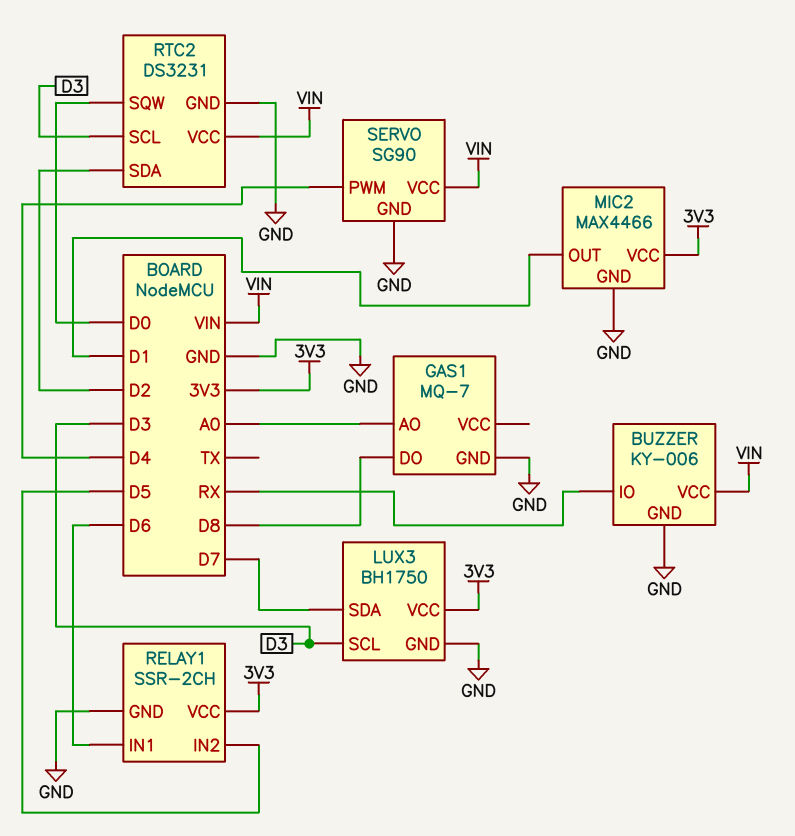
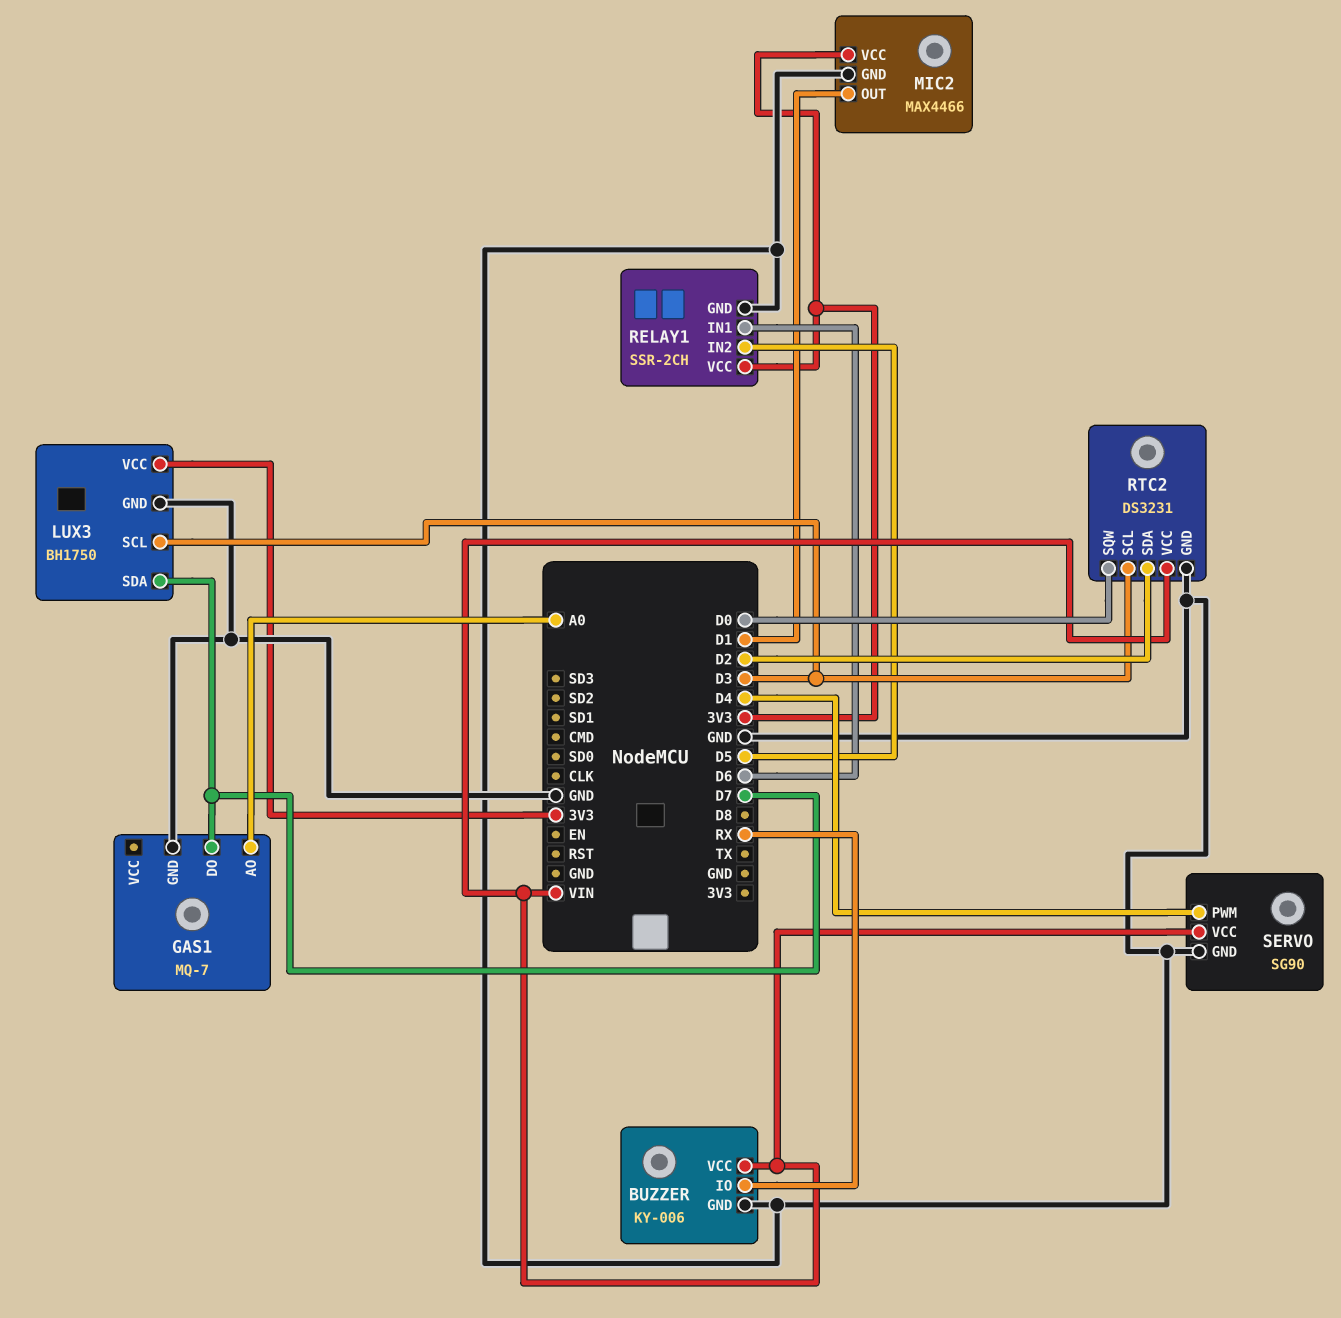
GAS1 pin DO: D8 -> D7

